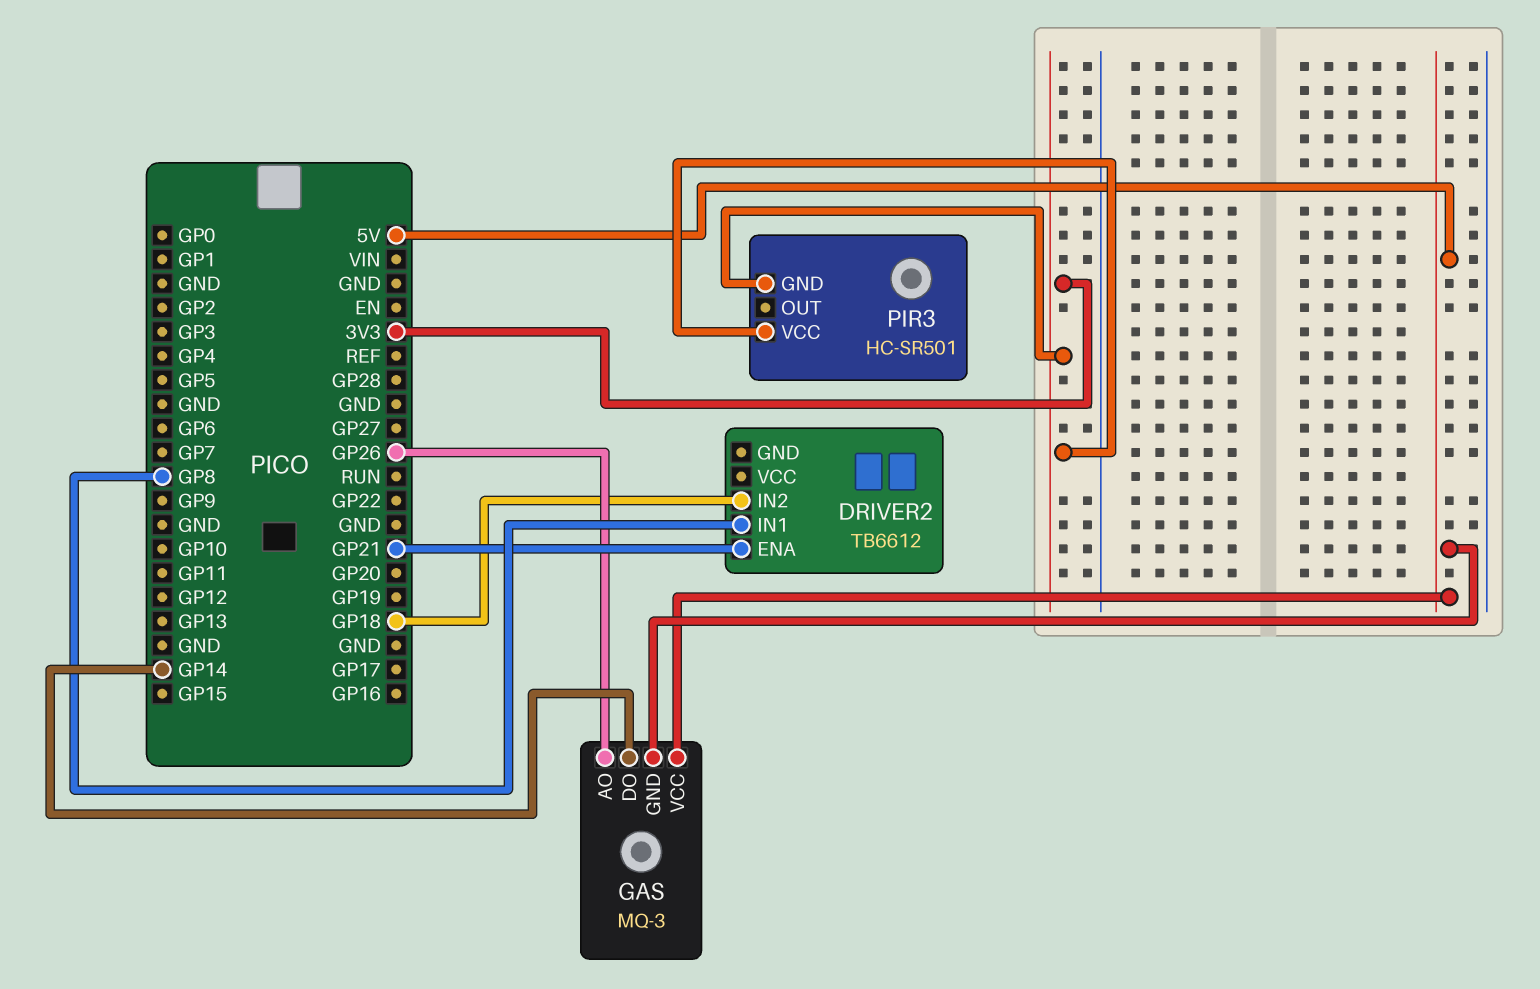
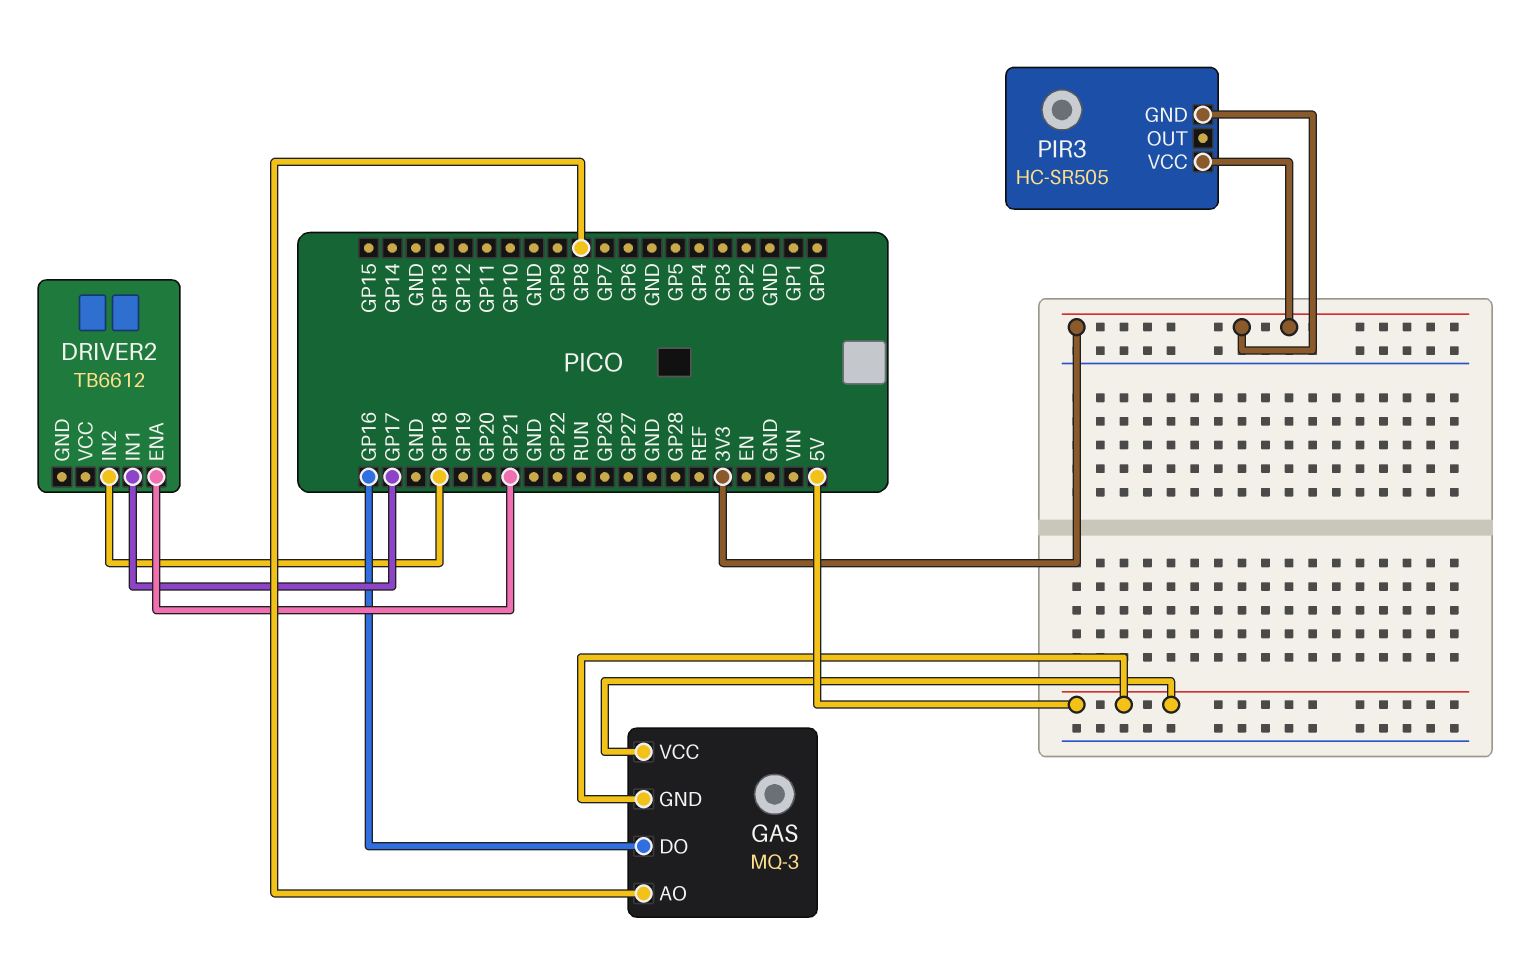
DRIVER2 pin IN1: GP8 -> GP17
GAS pin AO: GP26 -> GP8
GAS pin DO: GP14 -> GP16
PIR3: HC-SR501 -> HC-SR505

